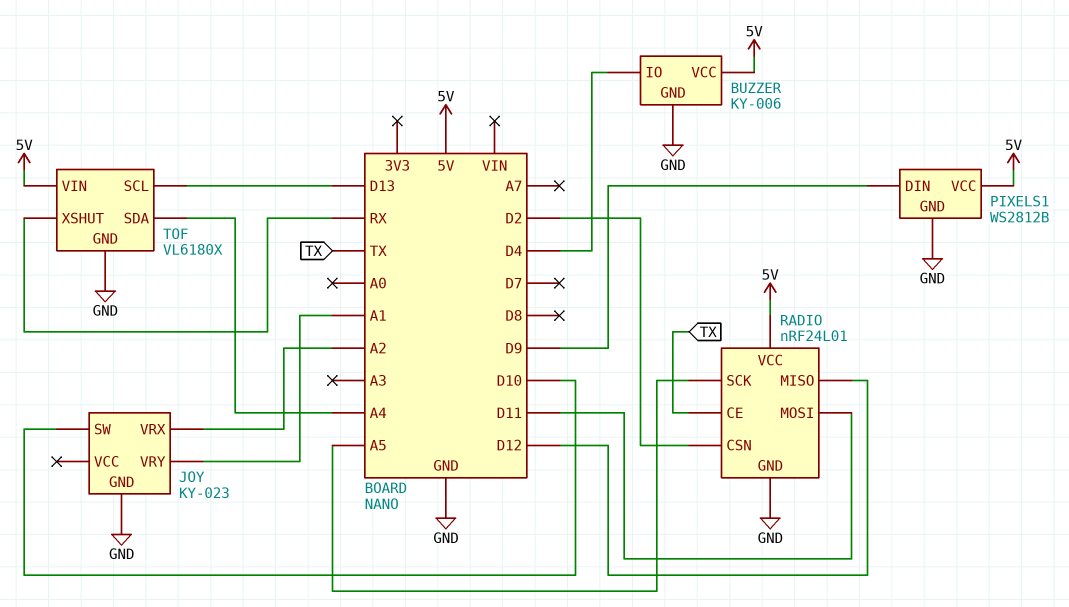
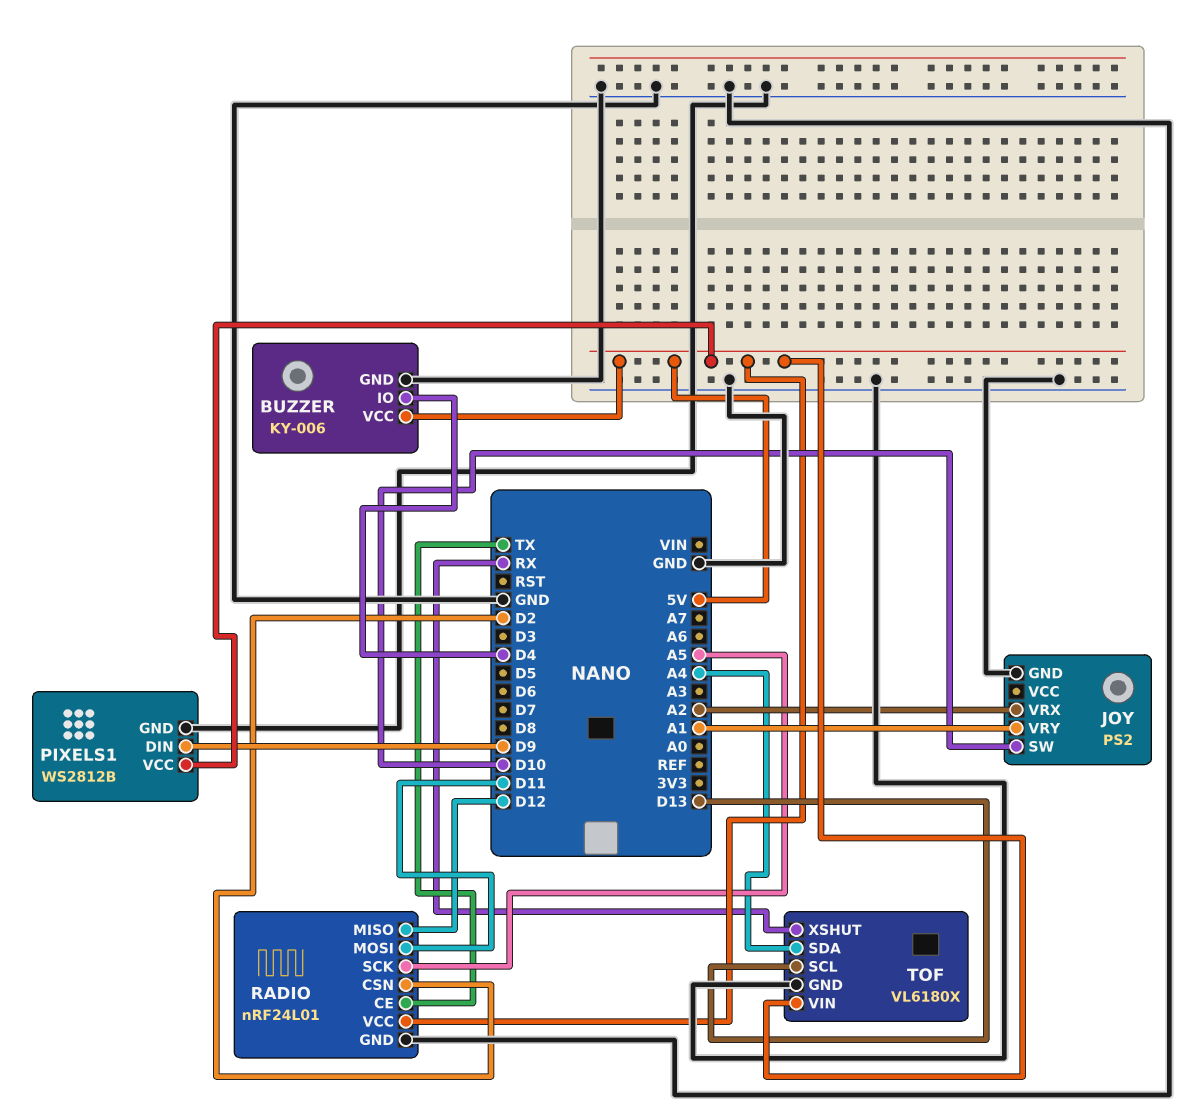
JOY: KY-023 -> PS2

